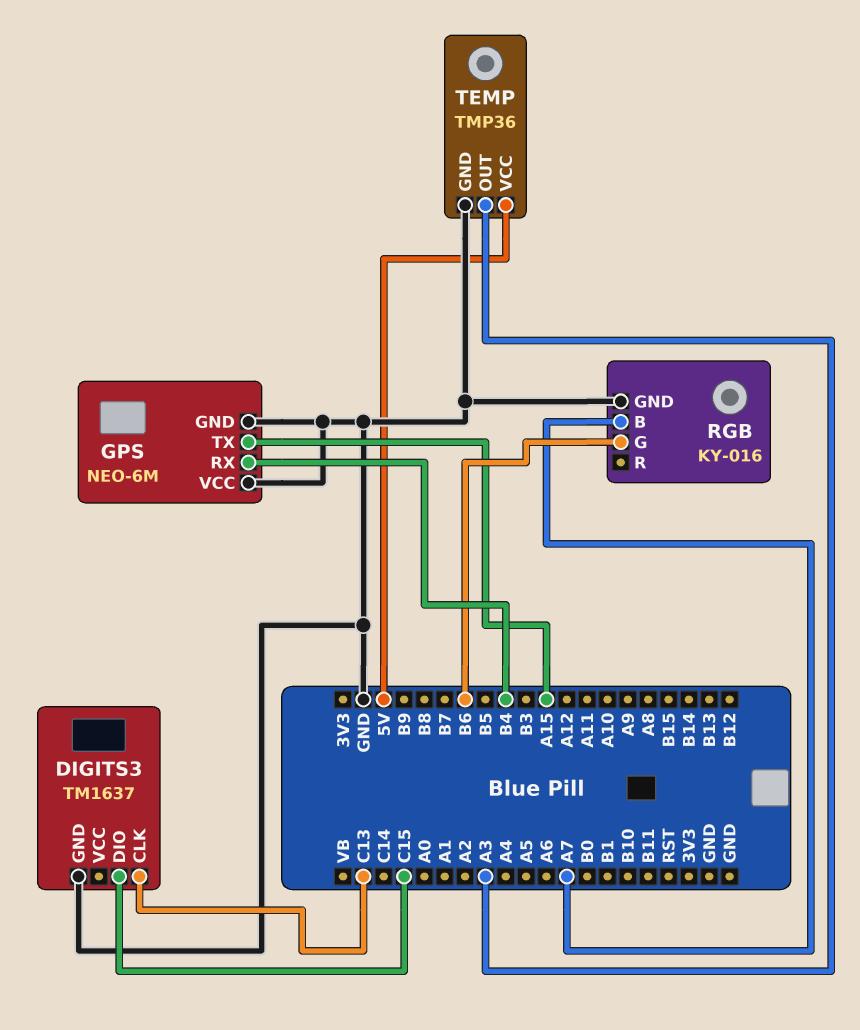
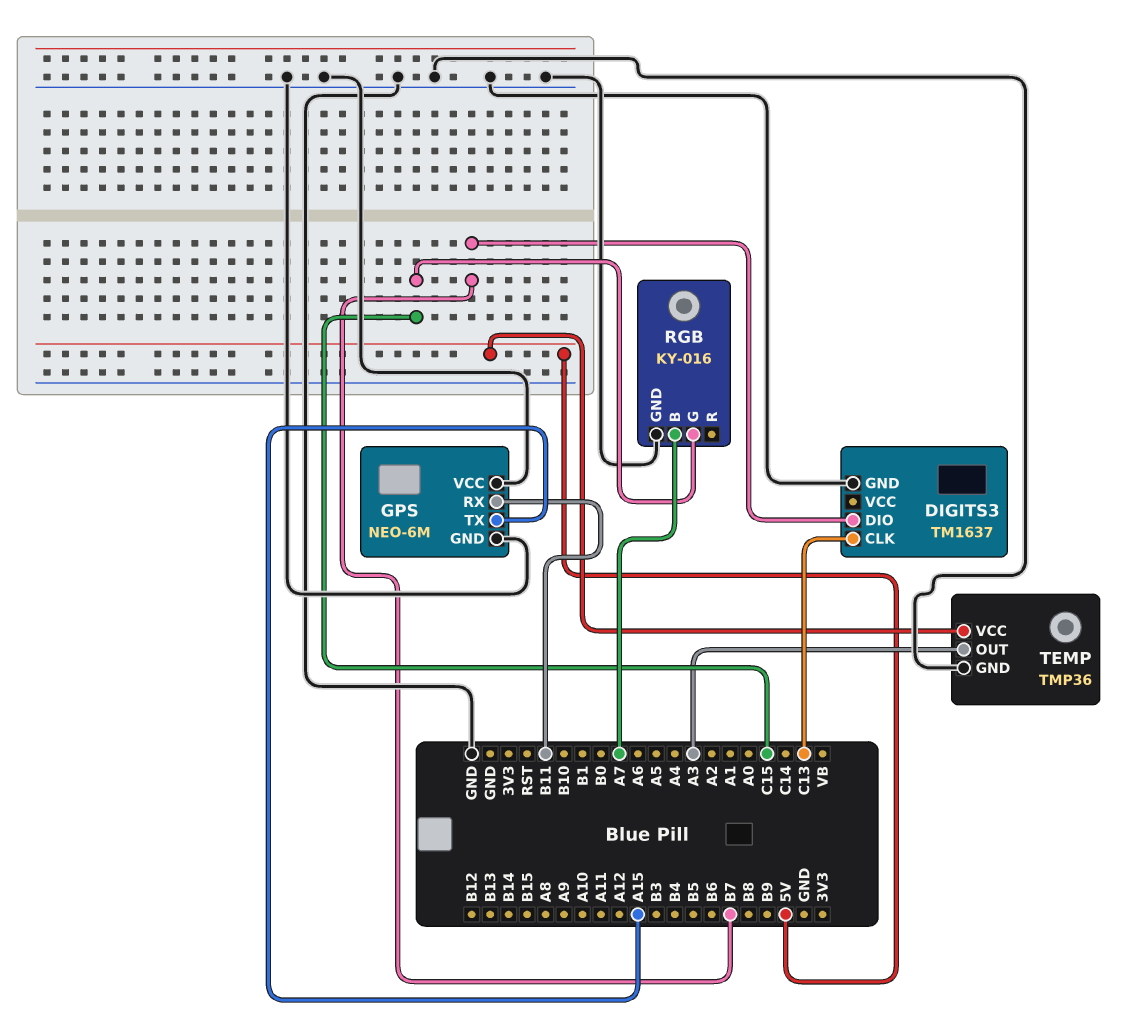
DIGITS3 pin DIO: C15 -> B7
GPS pin RX: B4 -> B11
RGB pin G: B6 -> C15

